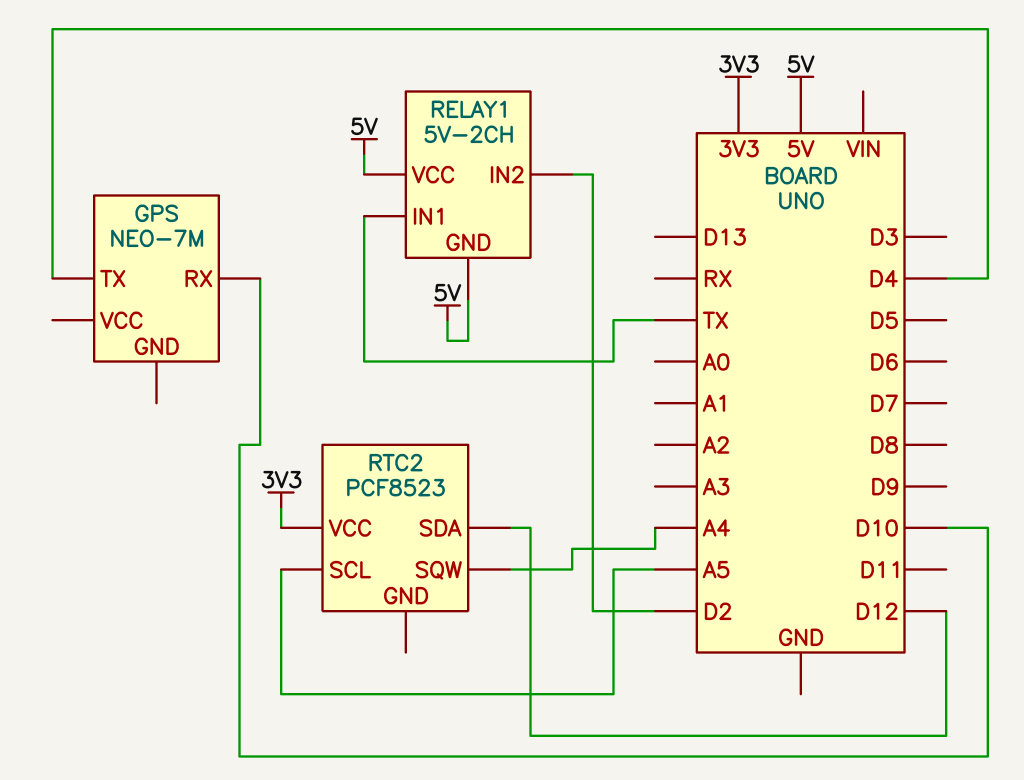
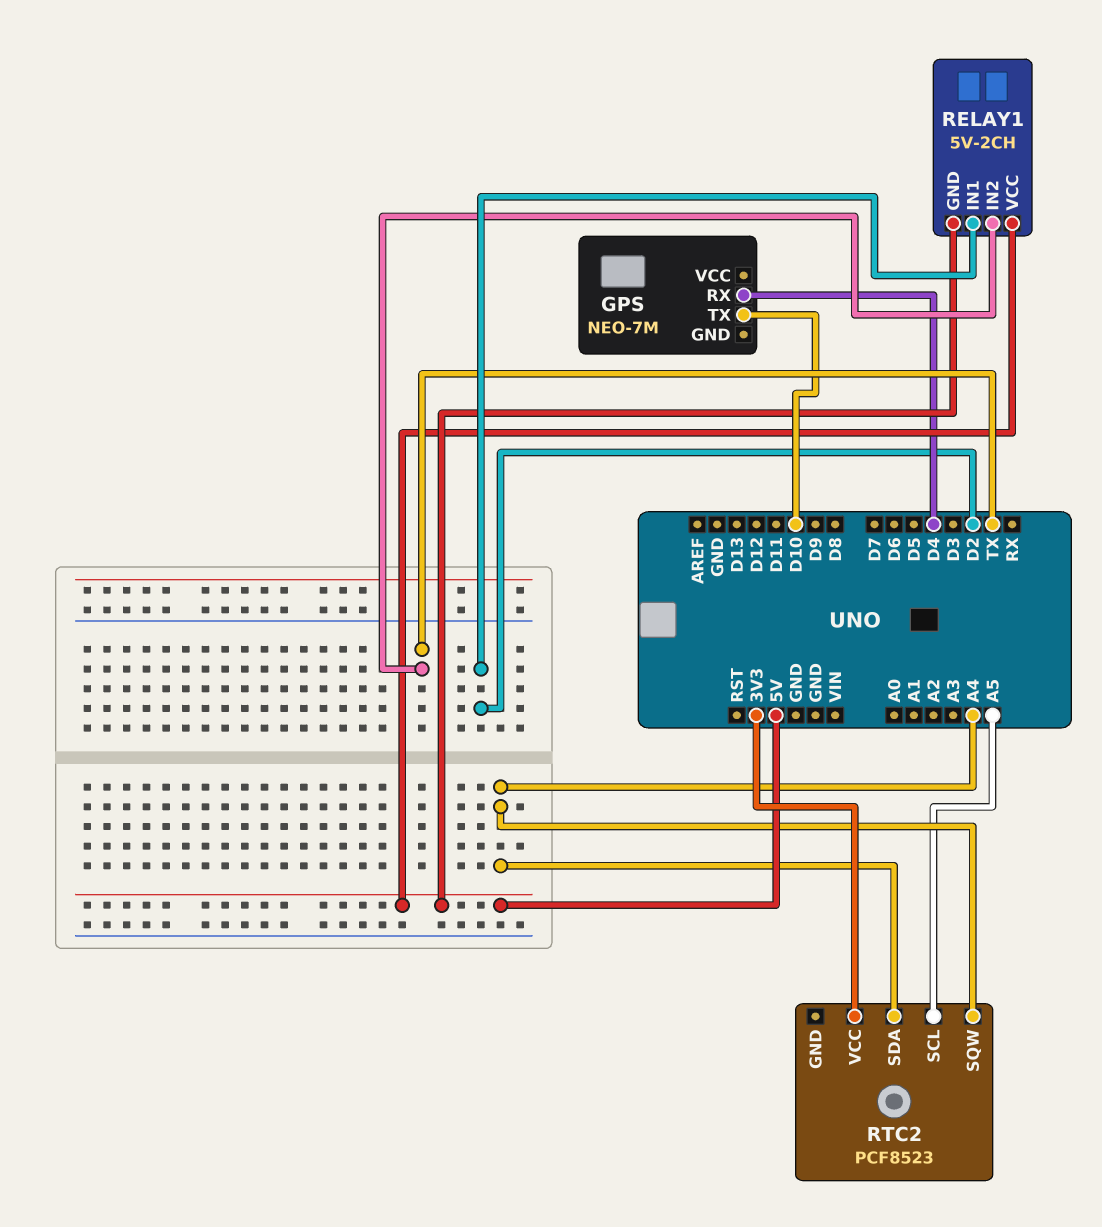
GPS pin RX: D10 -> D4
GPS pin TX: D4 -> D10
RELAY1 pin IN1: TX -> D2
RELAY1 pin IN2: D2 -> TX
RTC2 pin SDA: D12 -> A4

